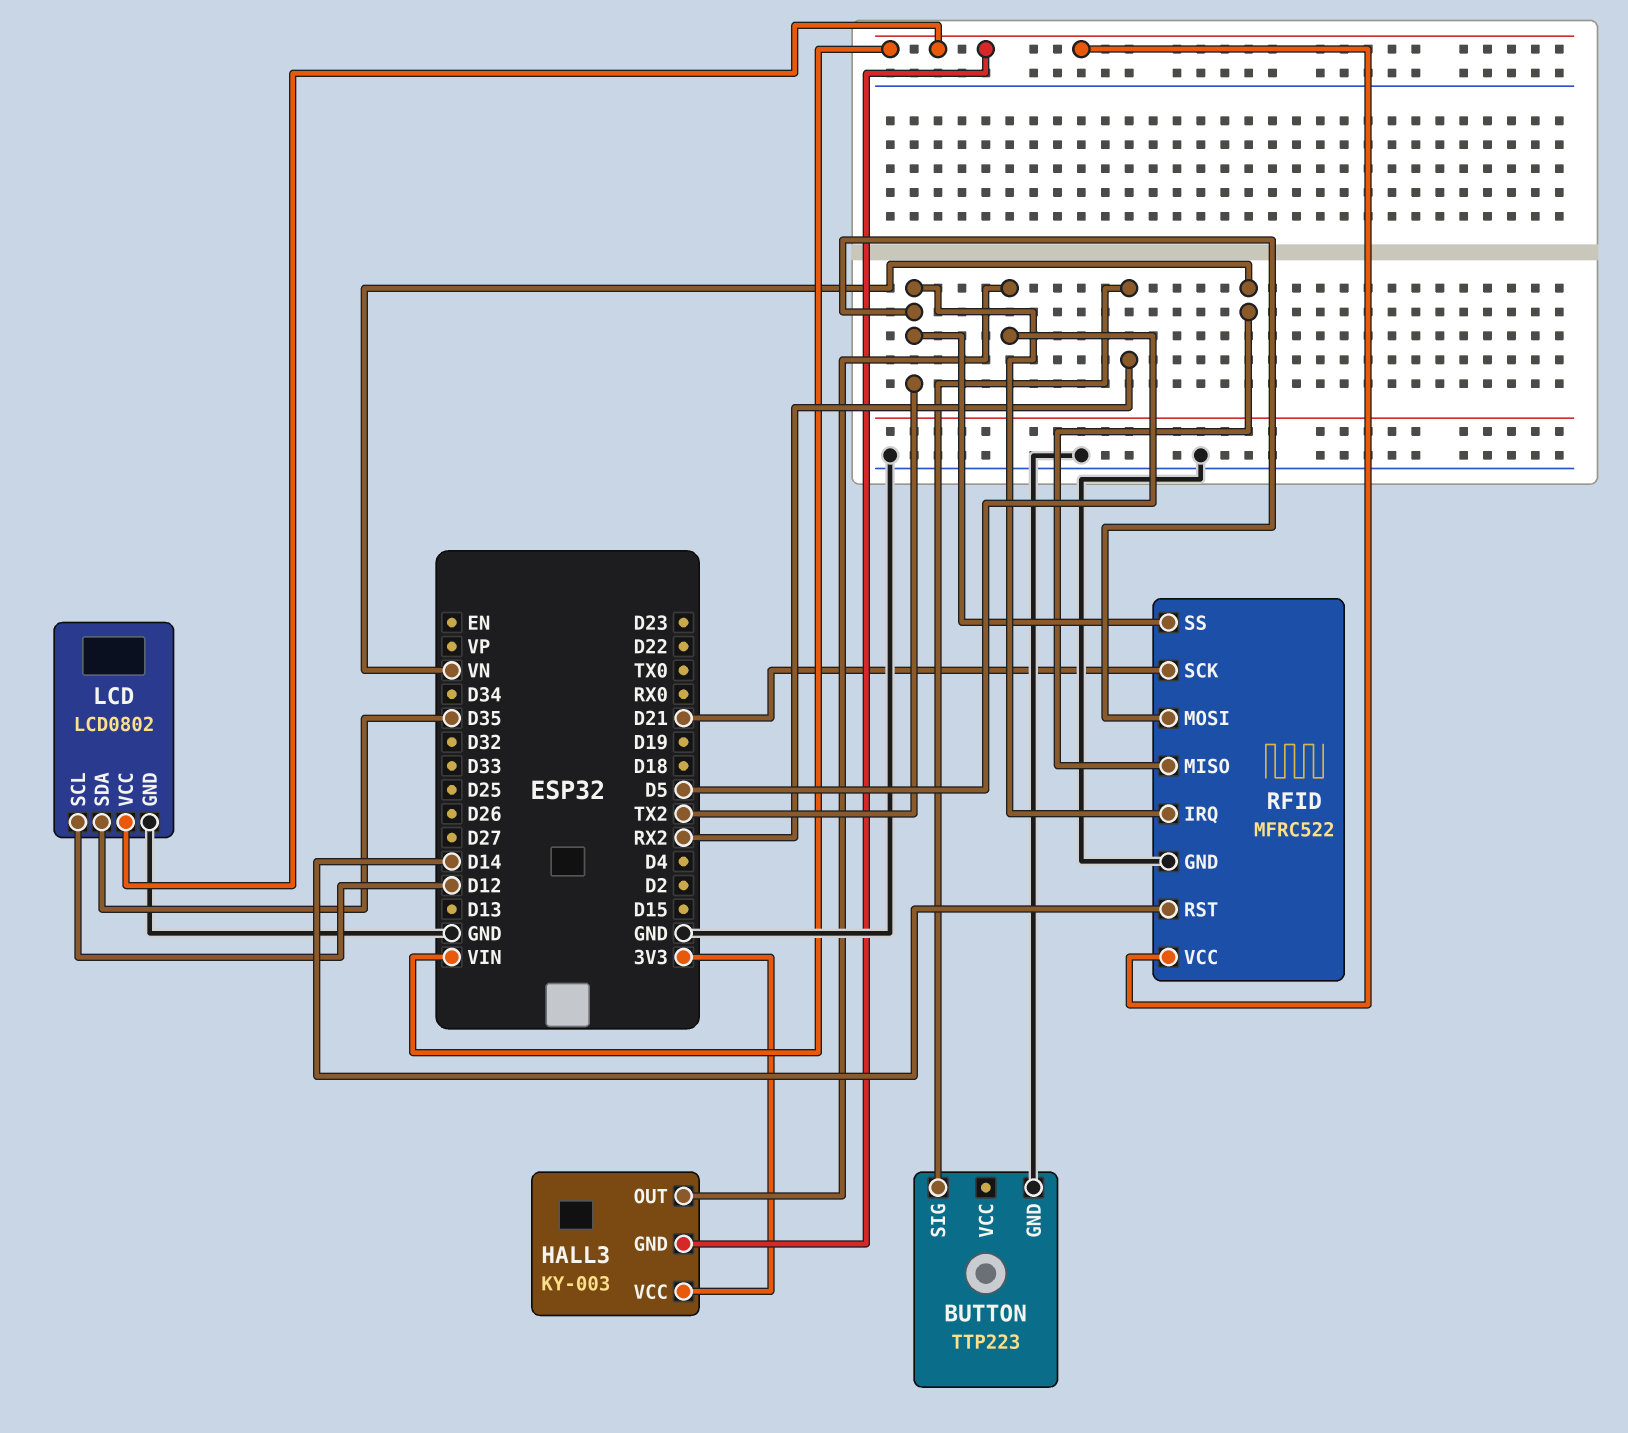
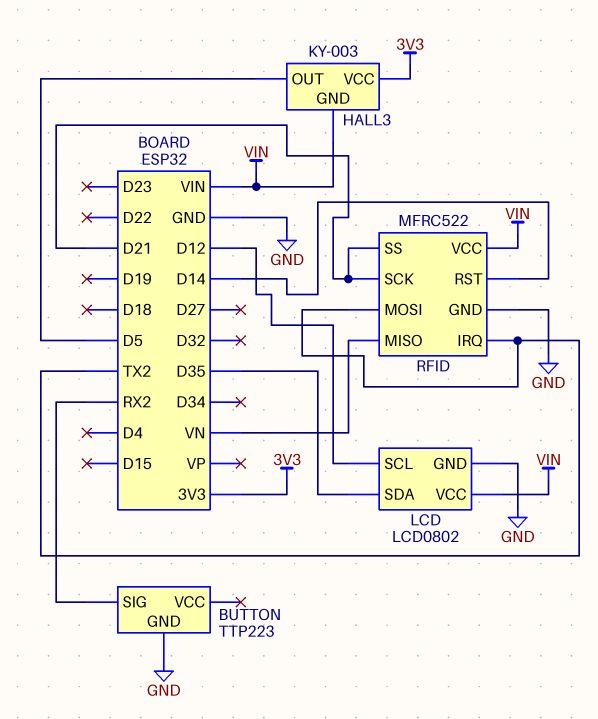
RFID pin SS: TX2 -> D21

